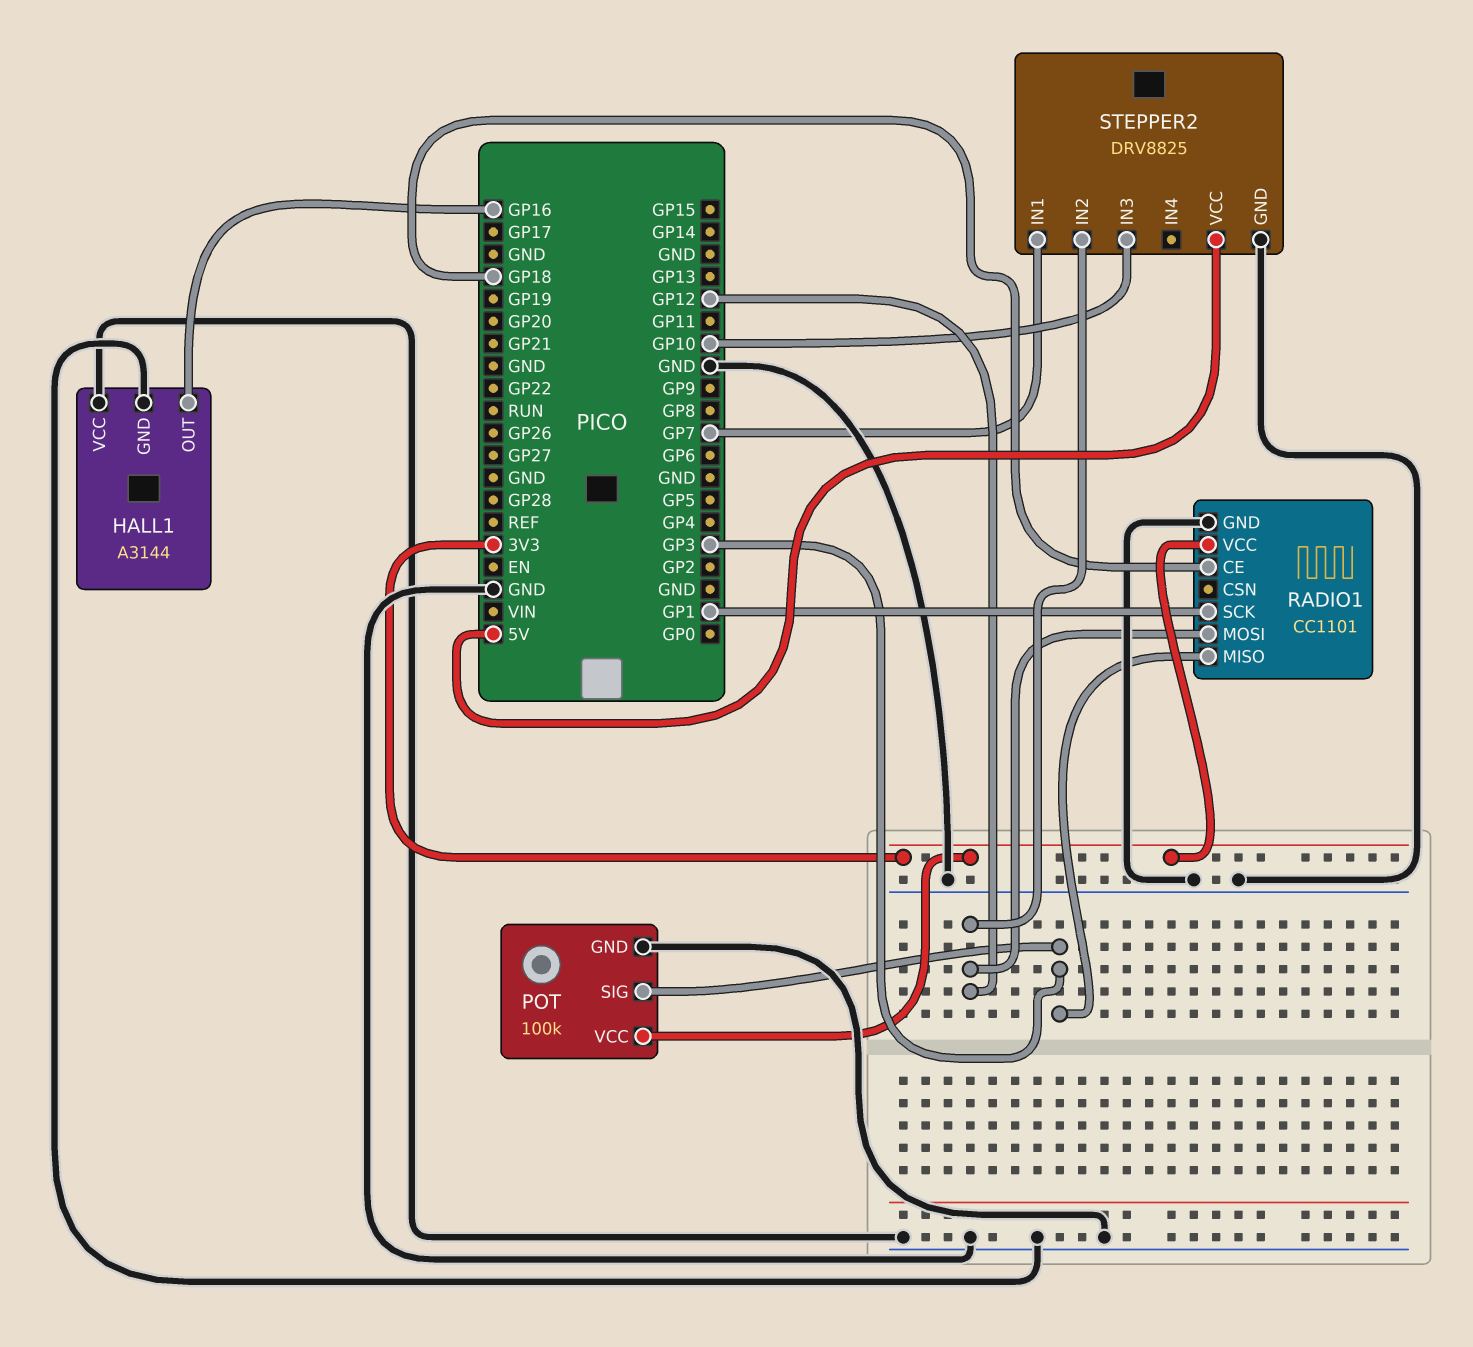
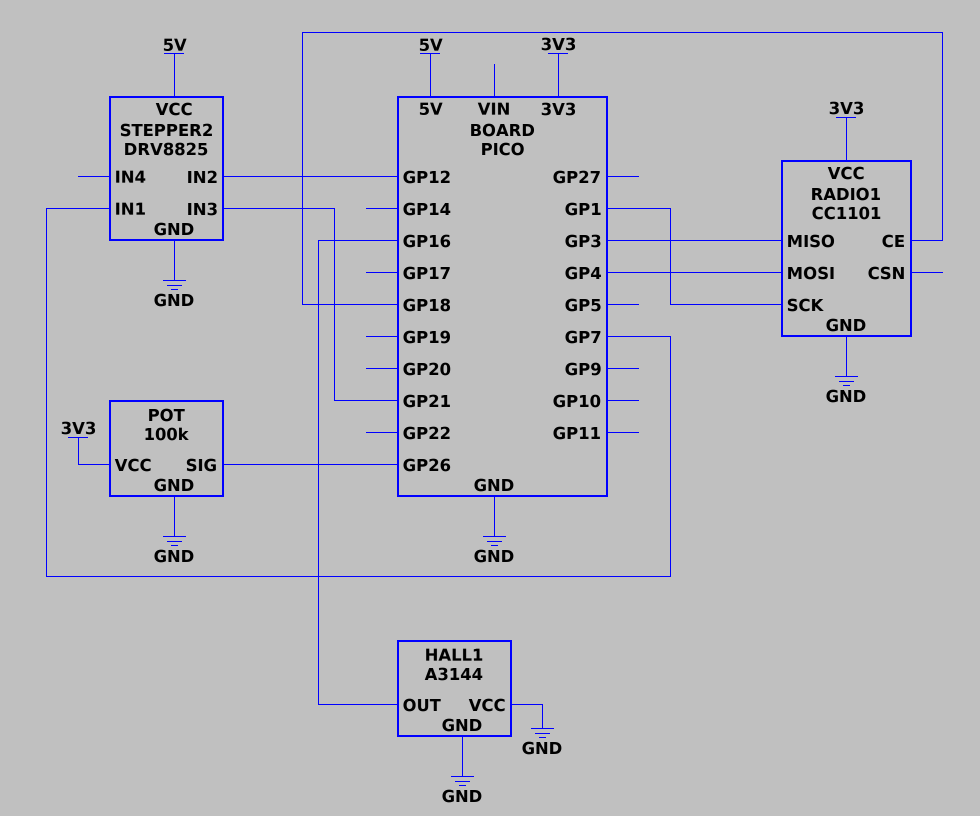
POT pin SIG: GP3 -> GP26
RADIO1 pin MOSI: GP12 -> GP4
STEPPER2 pin IN3: GP10 -> GP21

